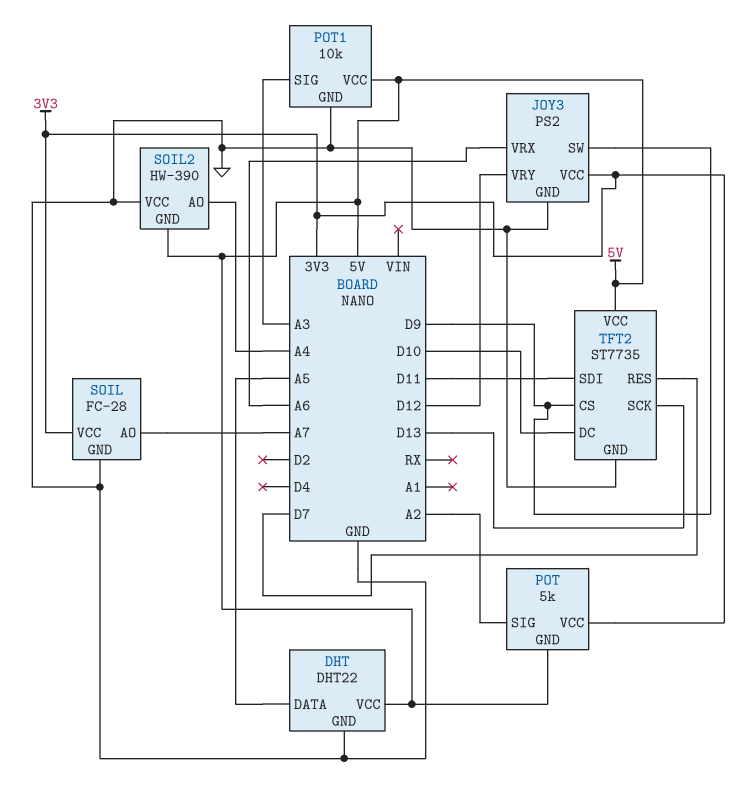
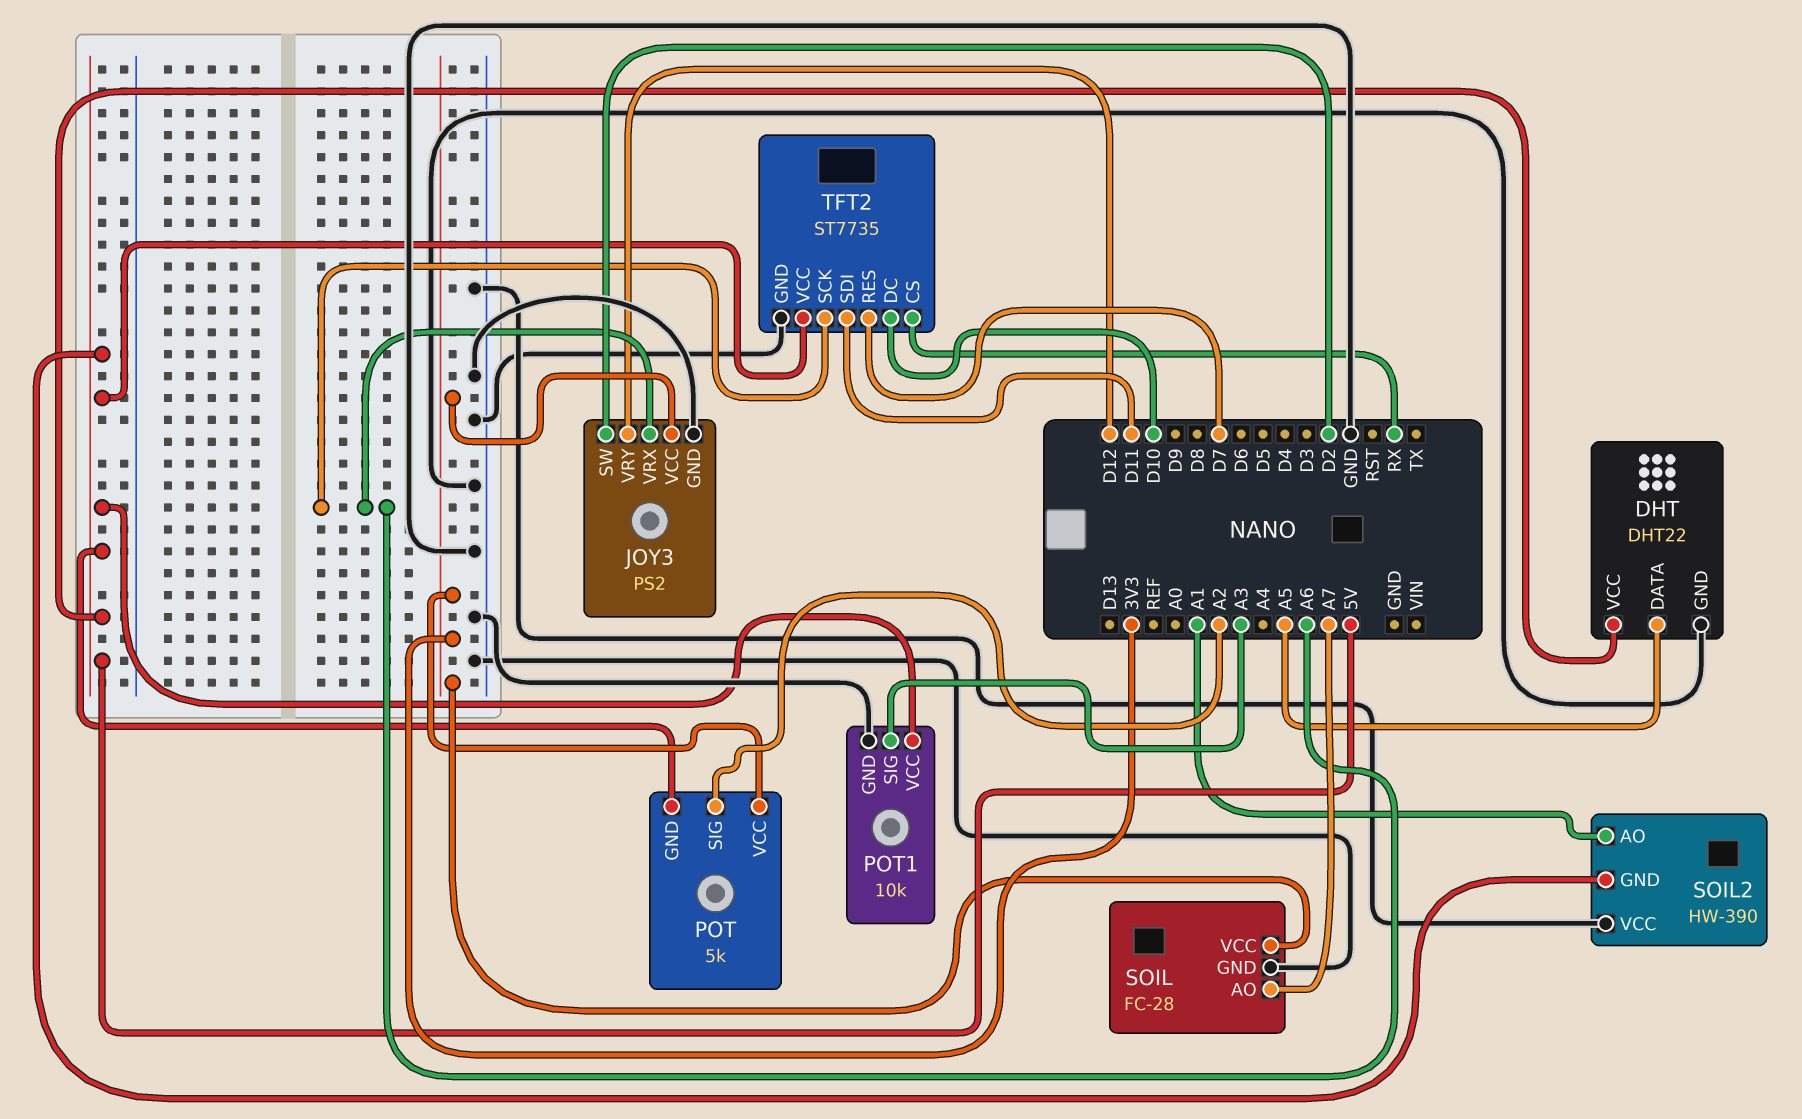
JOY3 pin SW: D9 -> D2
SOIL2 pin AO: A4 -> A1
TFT2 pin CS: D9 -> RX
TFT2 pin SCK: D13 -> A6

